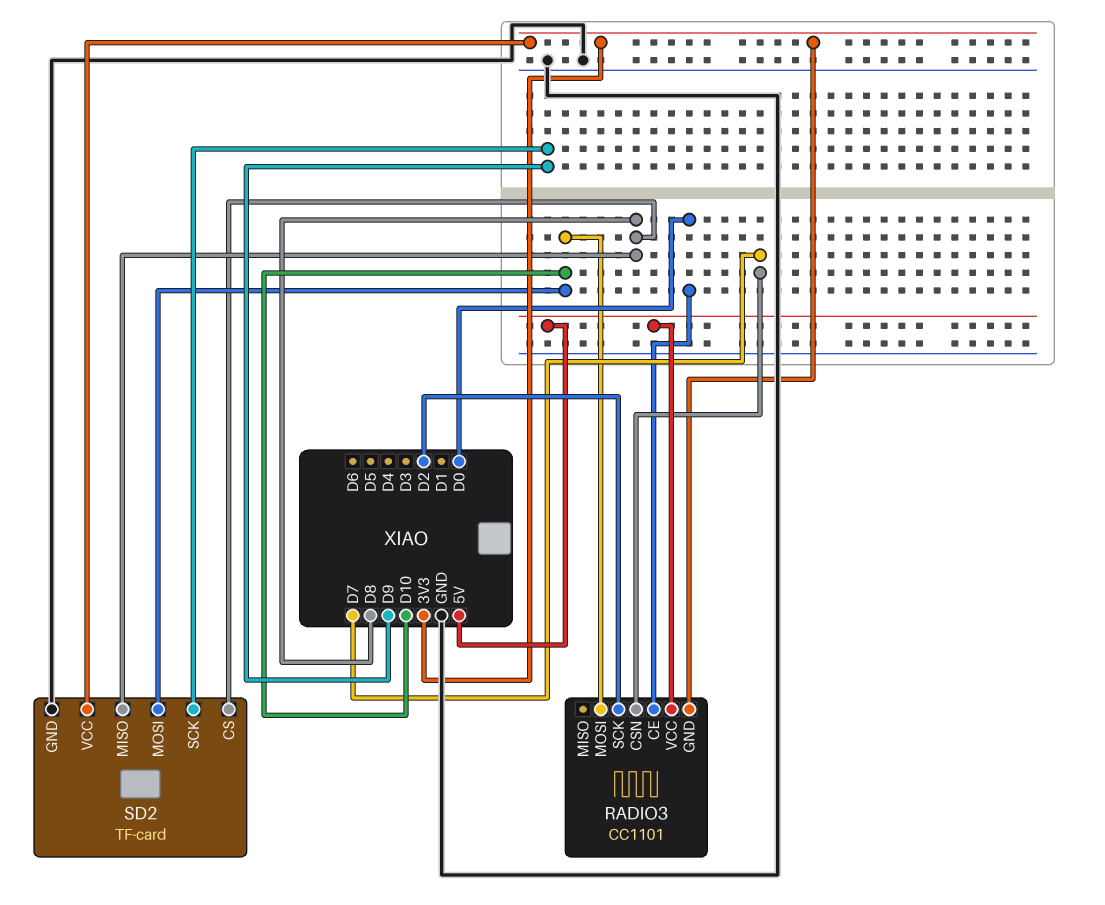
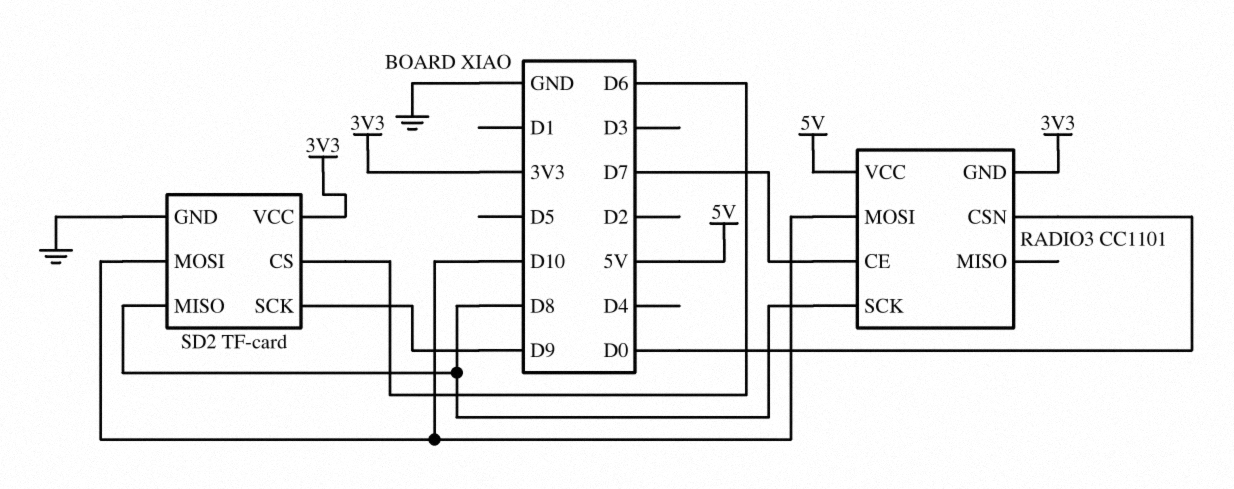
RADIO3 pin CE: D0 -> D7
RADIO3 pin CSN: D7 -> D0
RADIO3 pin SCK: D2 -> D8
SD2 pin CS: D8 -> D6

